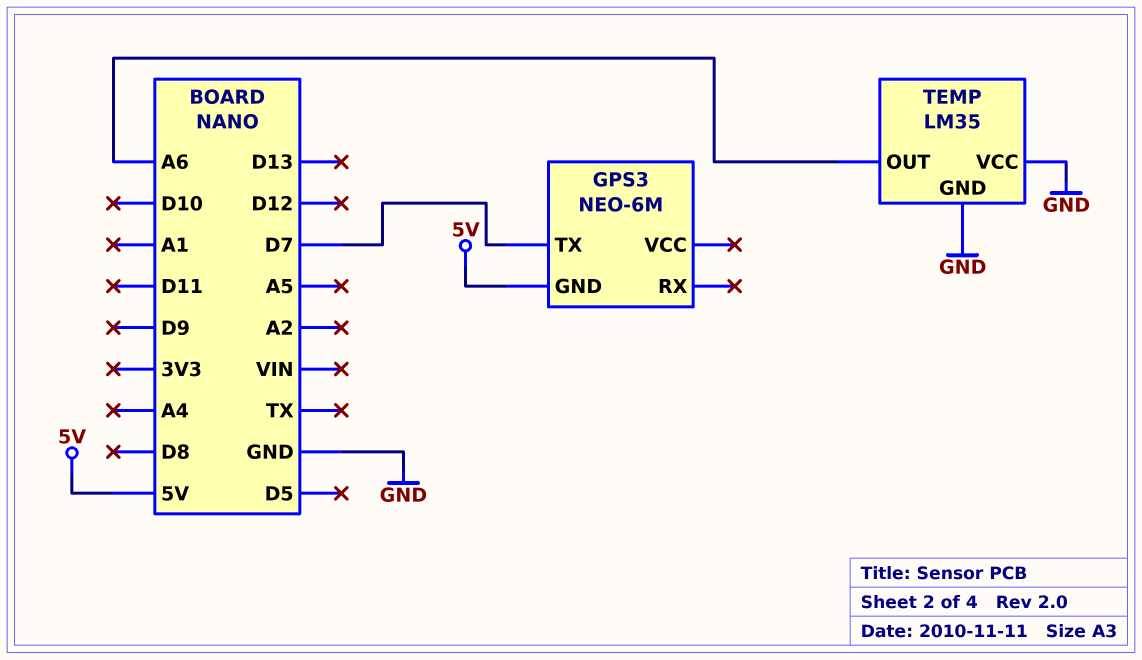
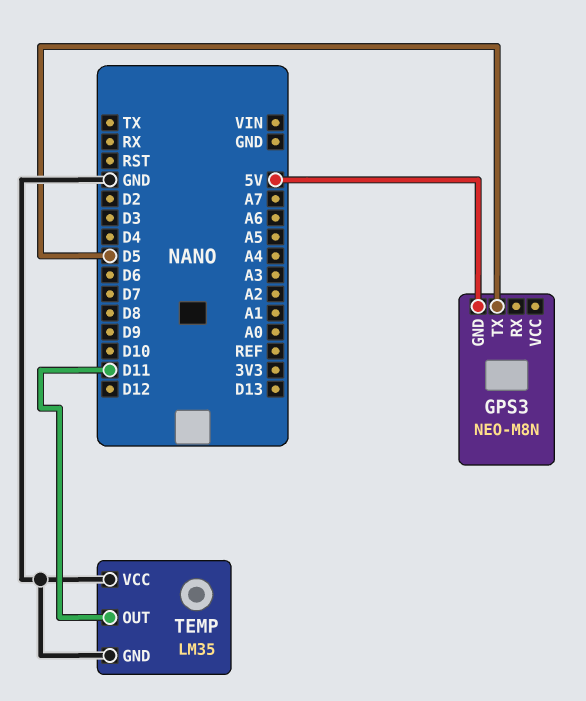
GPS3: NEO-6M -> NEO-M8N
GPS3 pin TX: D7 -> D5
TEMP pin OUT: A6 -> D11

